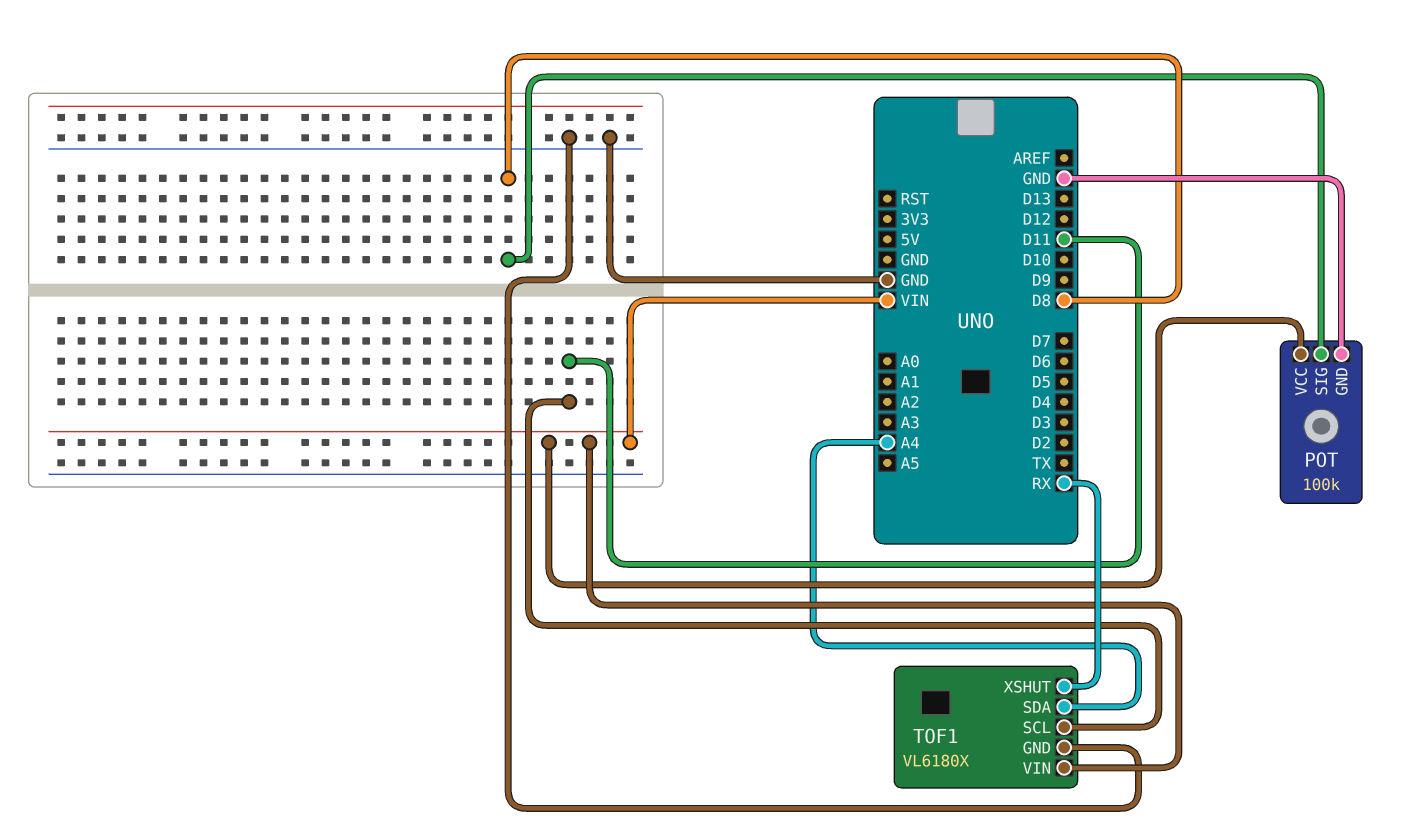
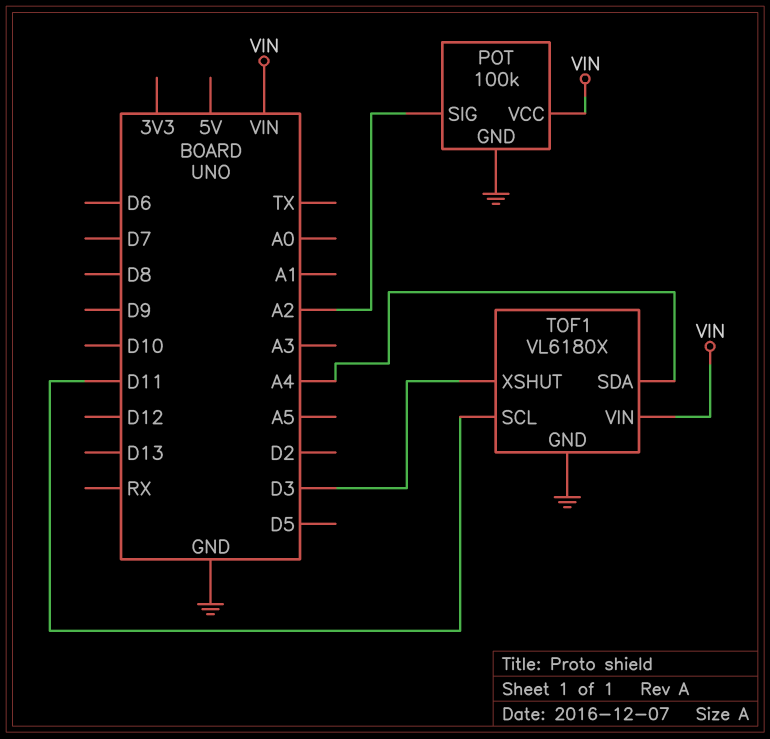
POT pin SIG: D8 -> A2
TOF1 pin XSHUT: RX -> D3

